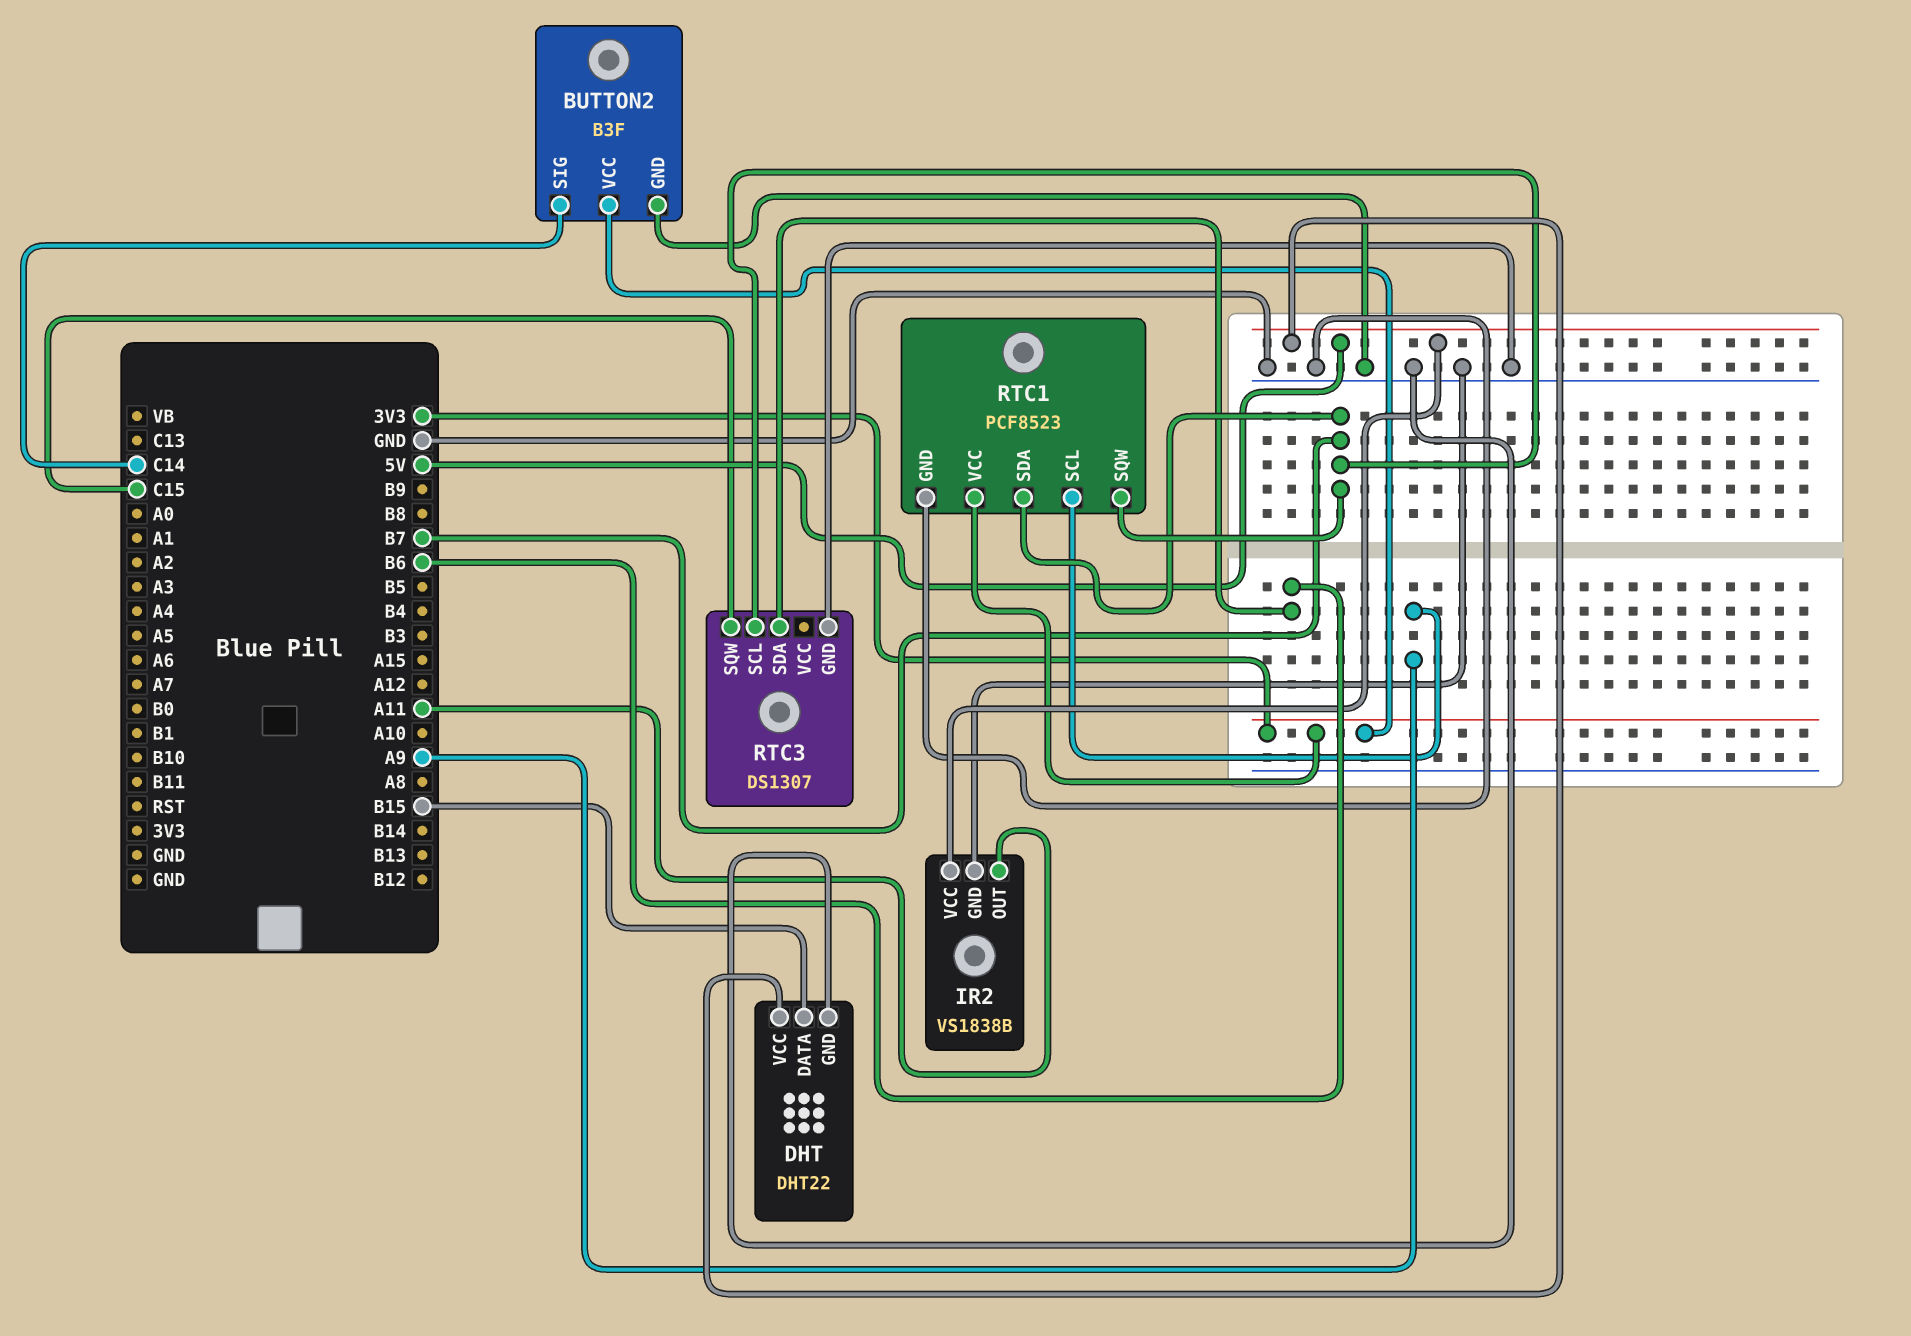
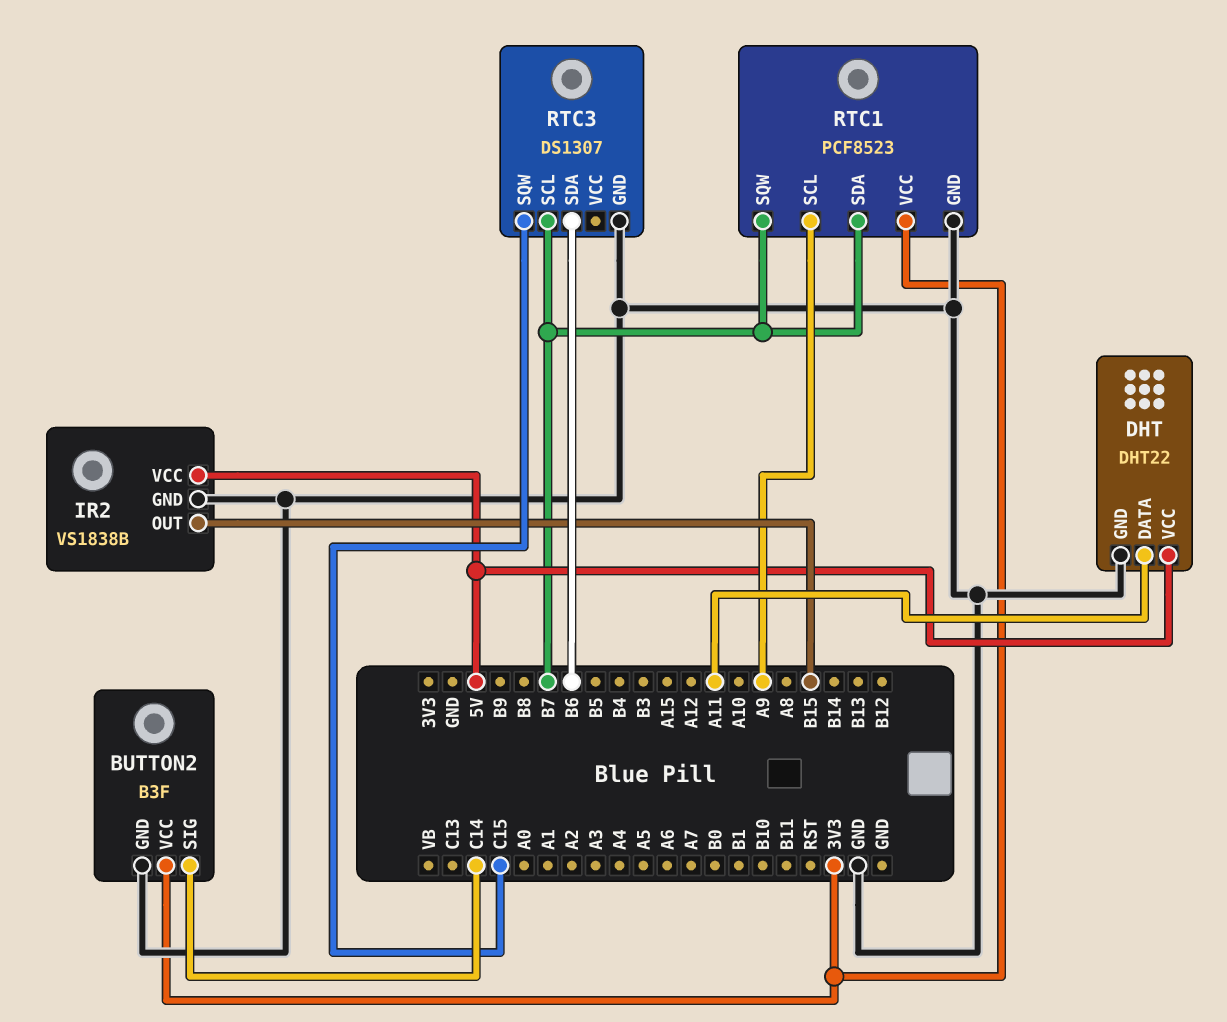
DHT pin DATA: B15 -> A11
IR2 pin OUT: A11 -> B15

